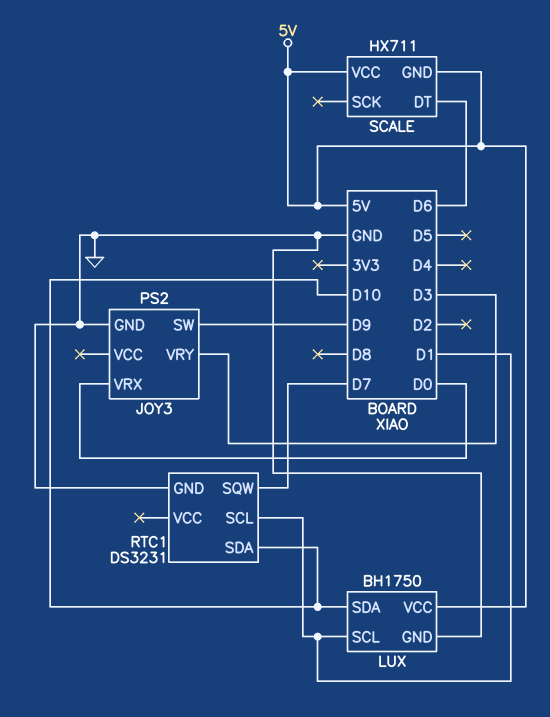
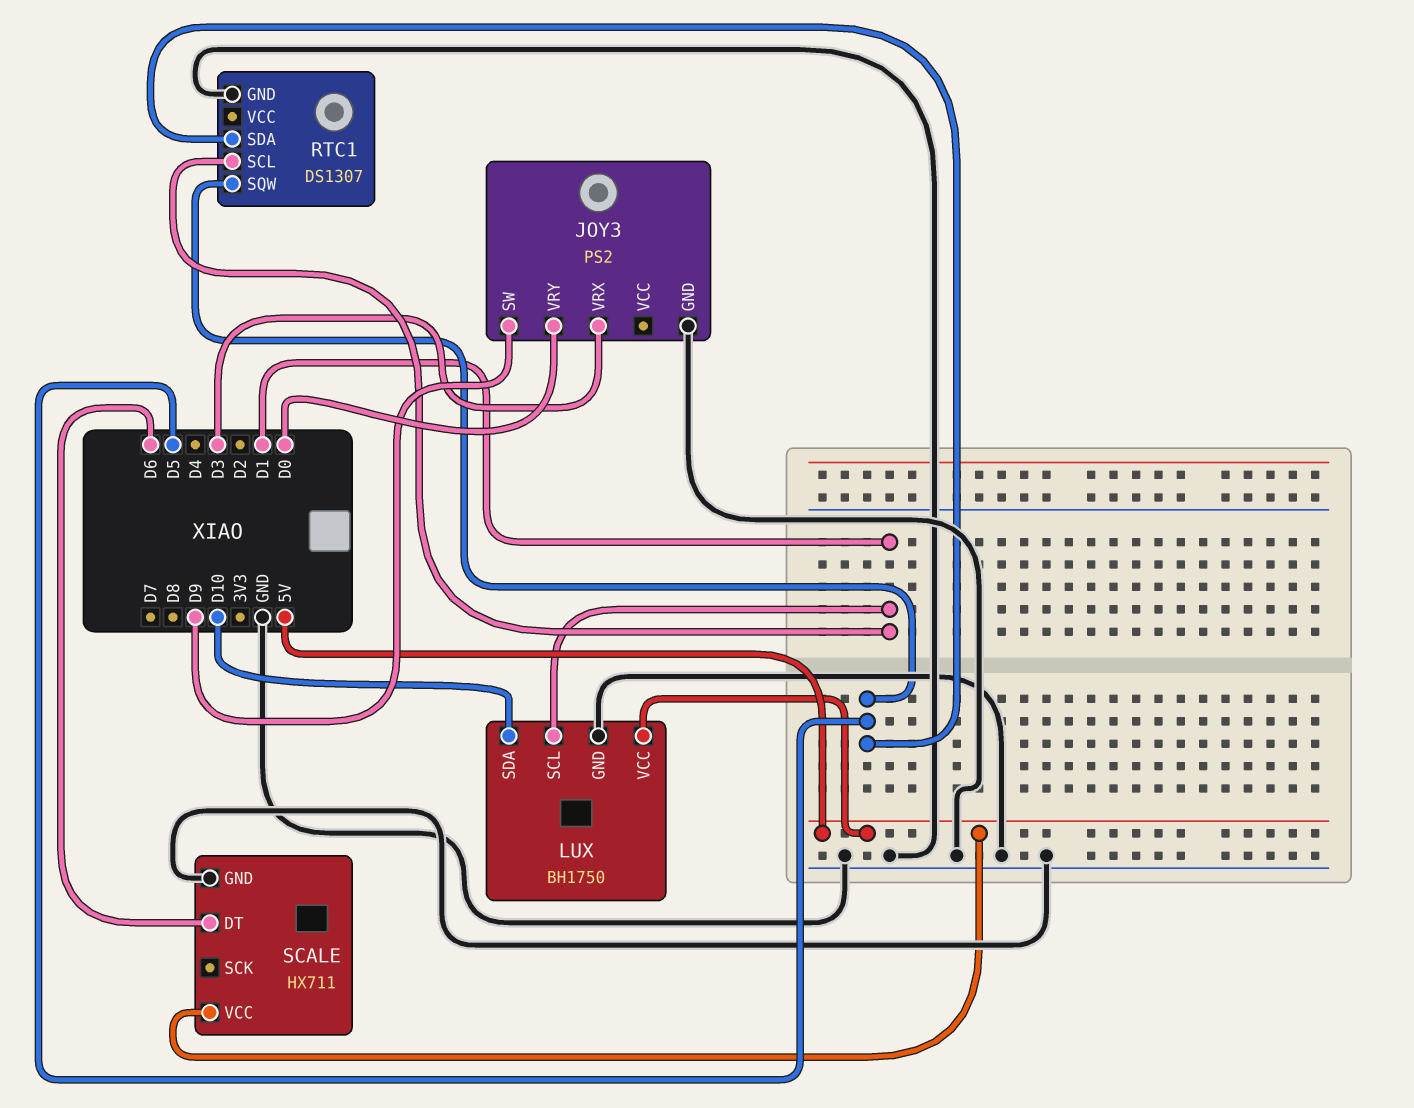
JOY3 pin VRX: D0 -> D3
JOY3 pin VRY: D3 -> D0
RTC1: DS3231 -> DS1307
RTC1 pin SDA: D10 -> D5
RTC1 pin SQW: D7 -> D5
SCALE pin GND: 5V -> GND

